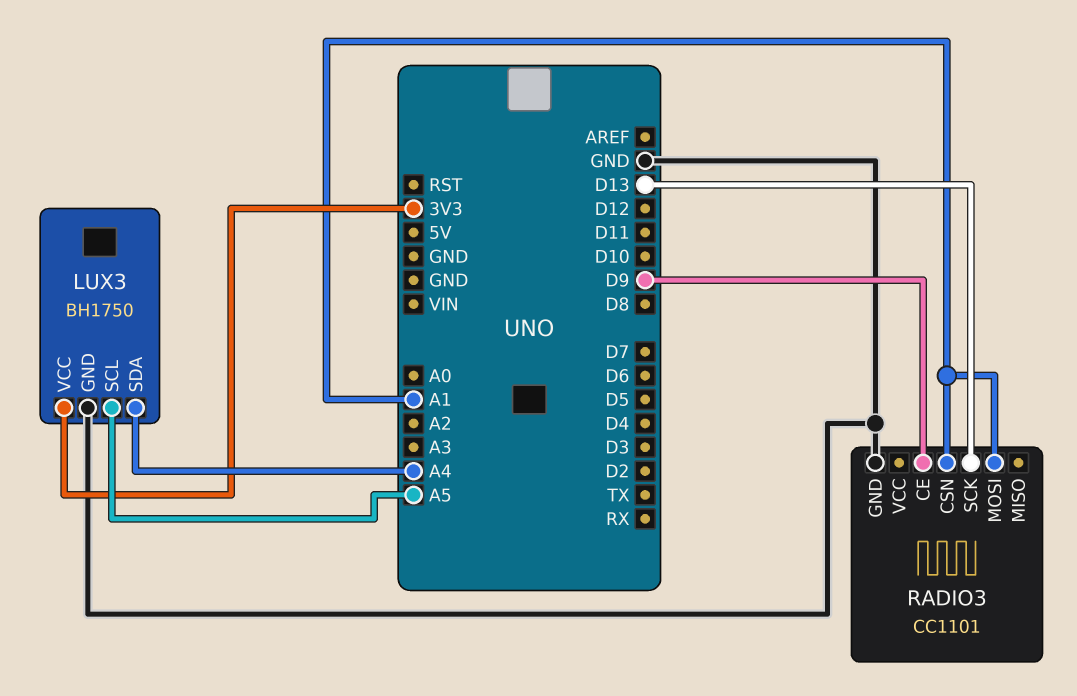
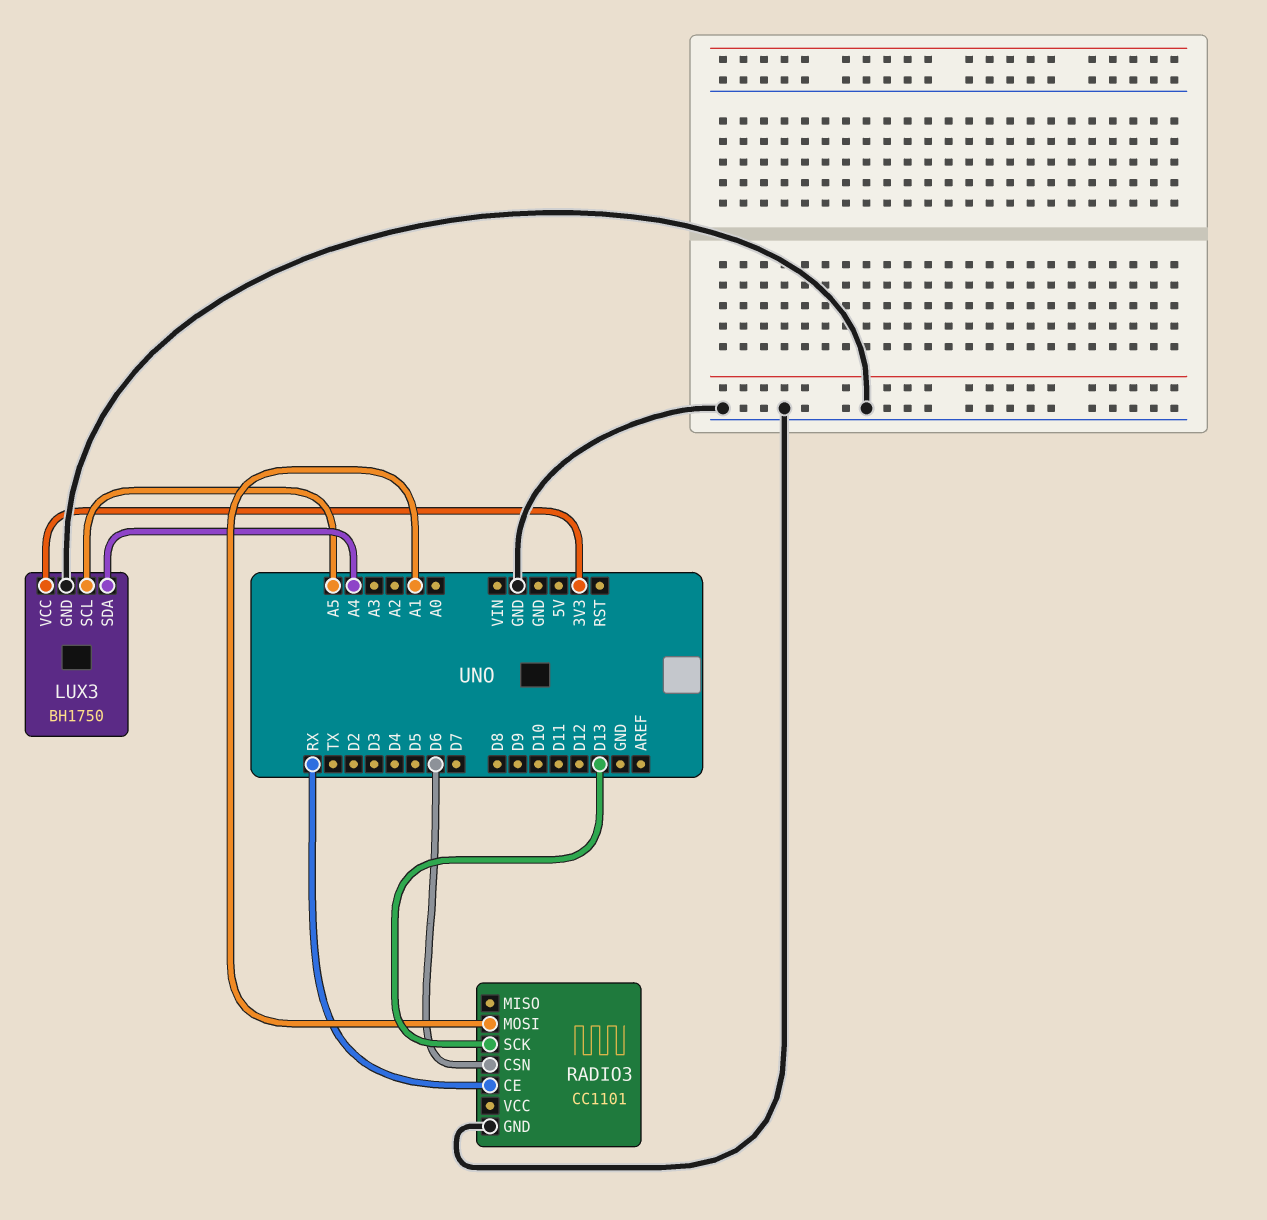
RADIO3 pin CE: D9 -> RX
RADIO3 pin CSN: A1 -> D6

